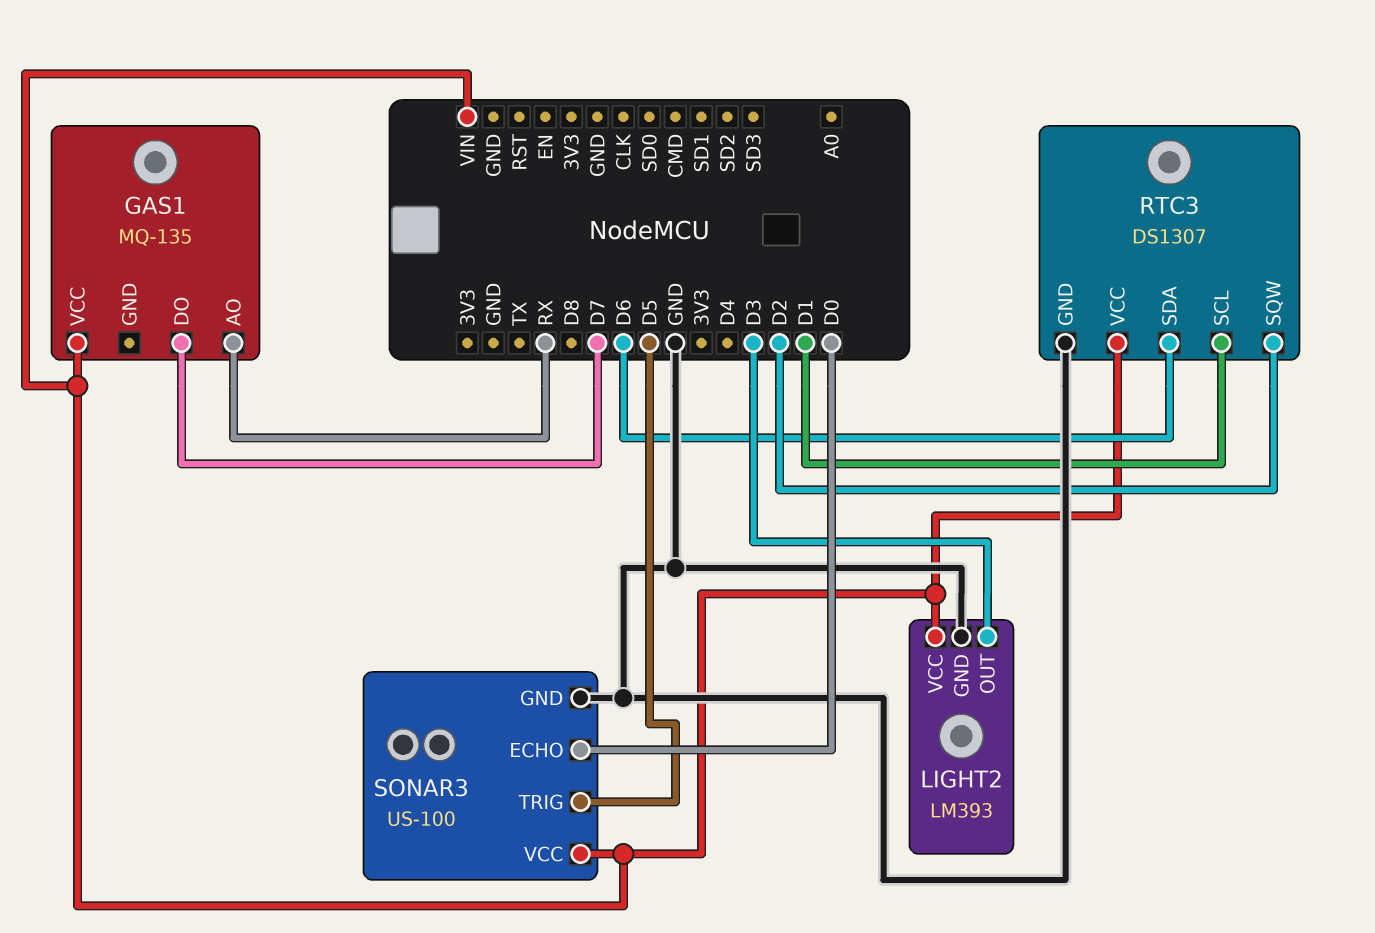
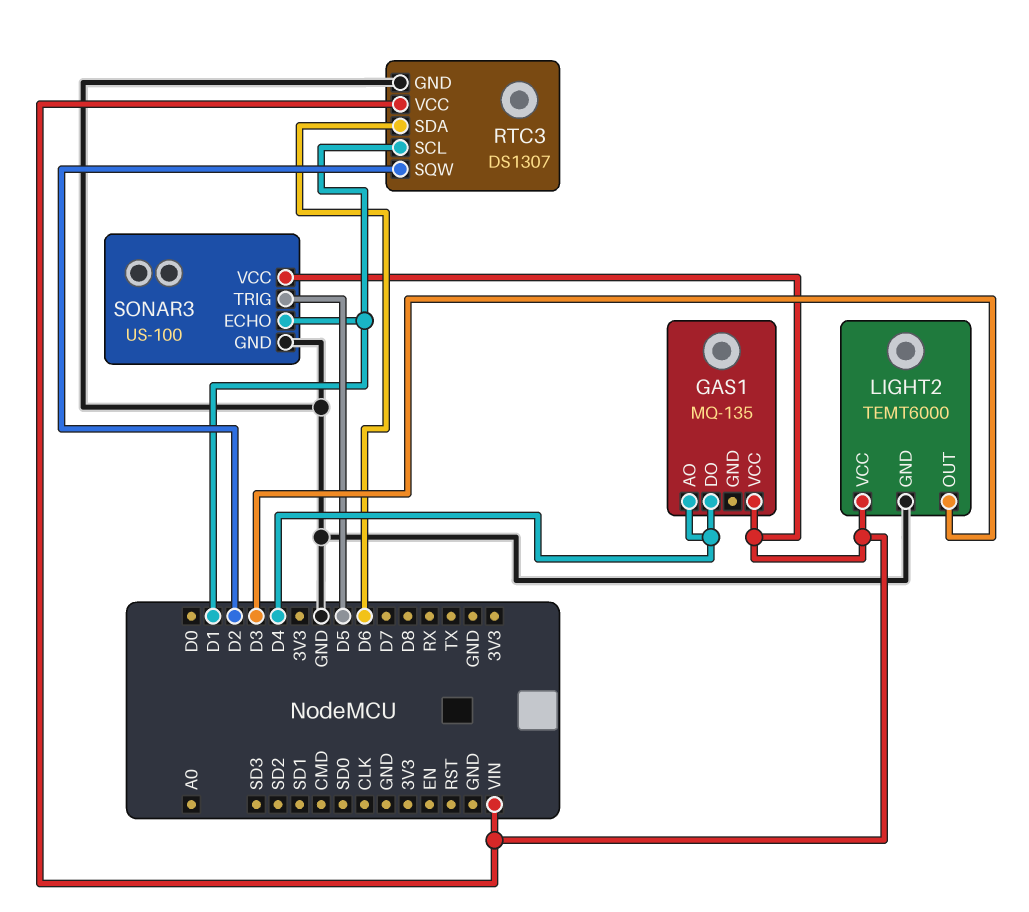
GAS1 pin AO: RX -> D4
GAS1 pin DO: D7 -> D4
LIGHT2: LM393 -> TEMT6000
SONAR3 pin ECHO: D0 -> D1

